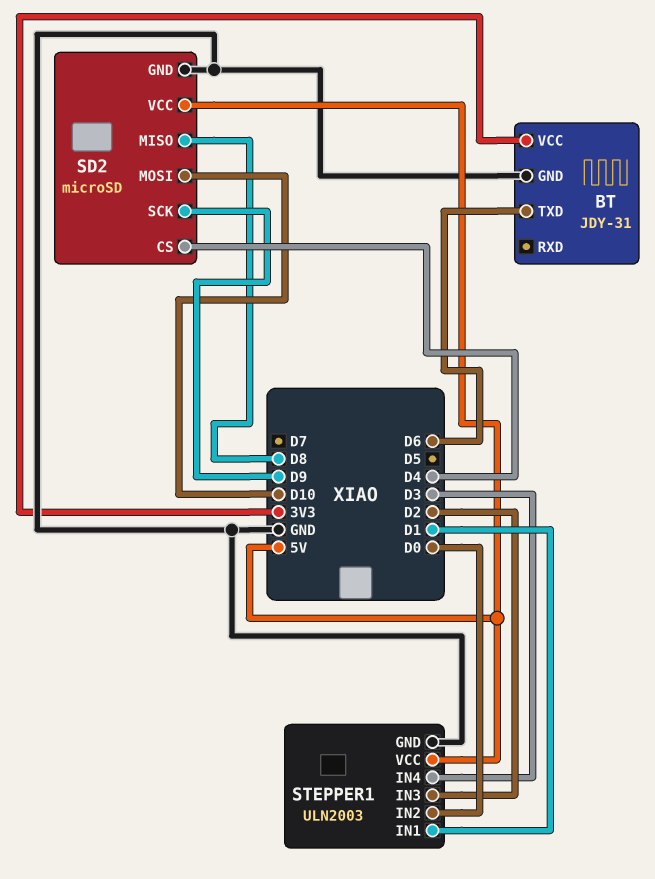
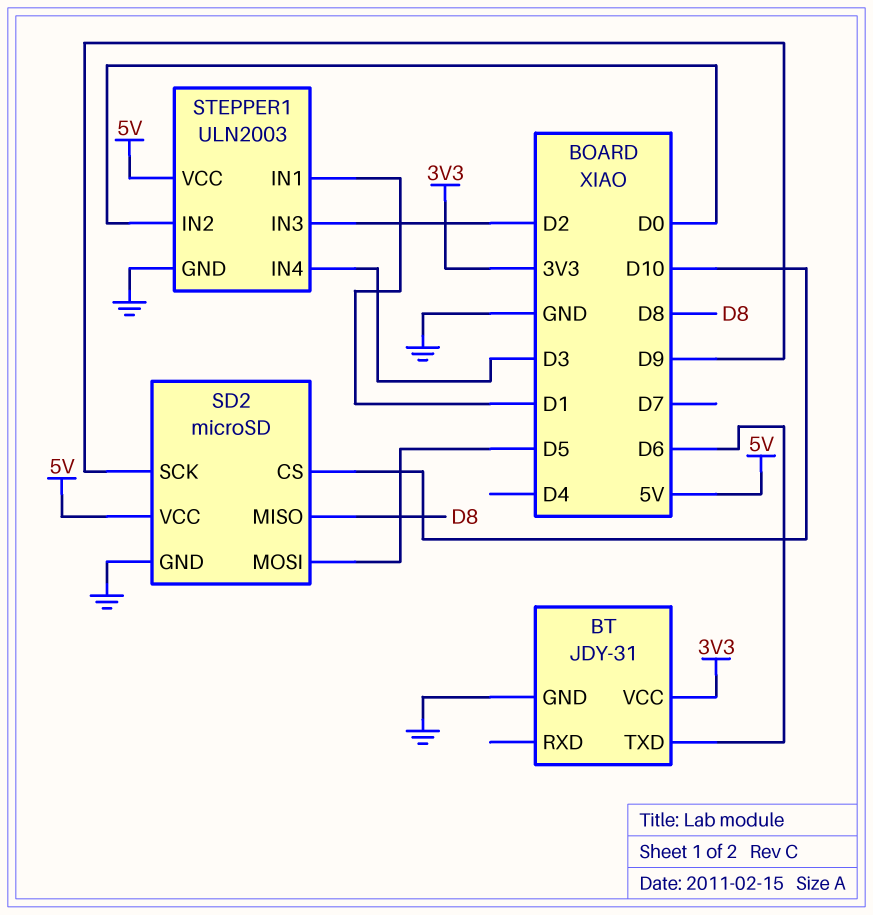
SD2 pin CS: D4 -> D10
SD2 pin MOSI: D10 -> D5

